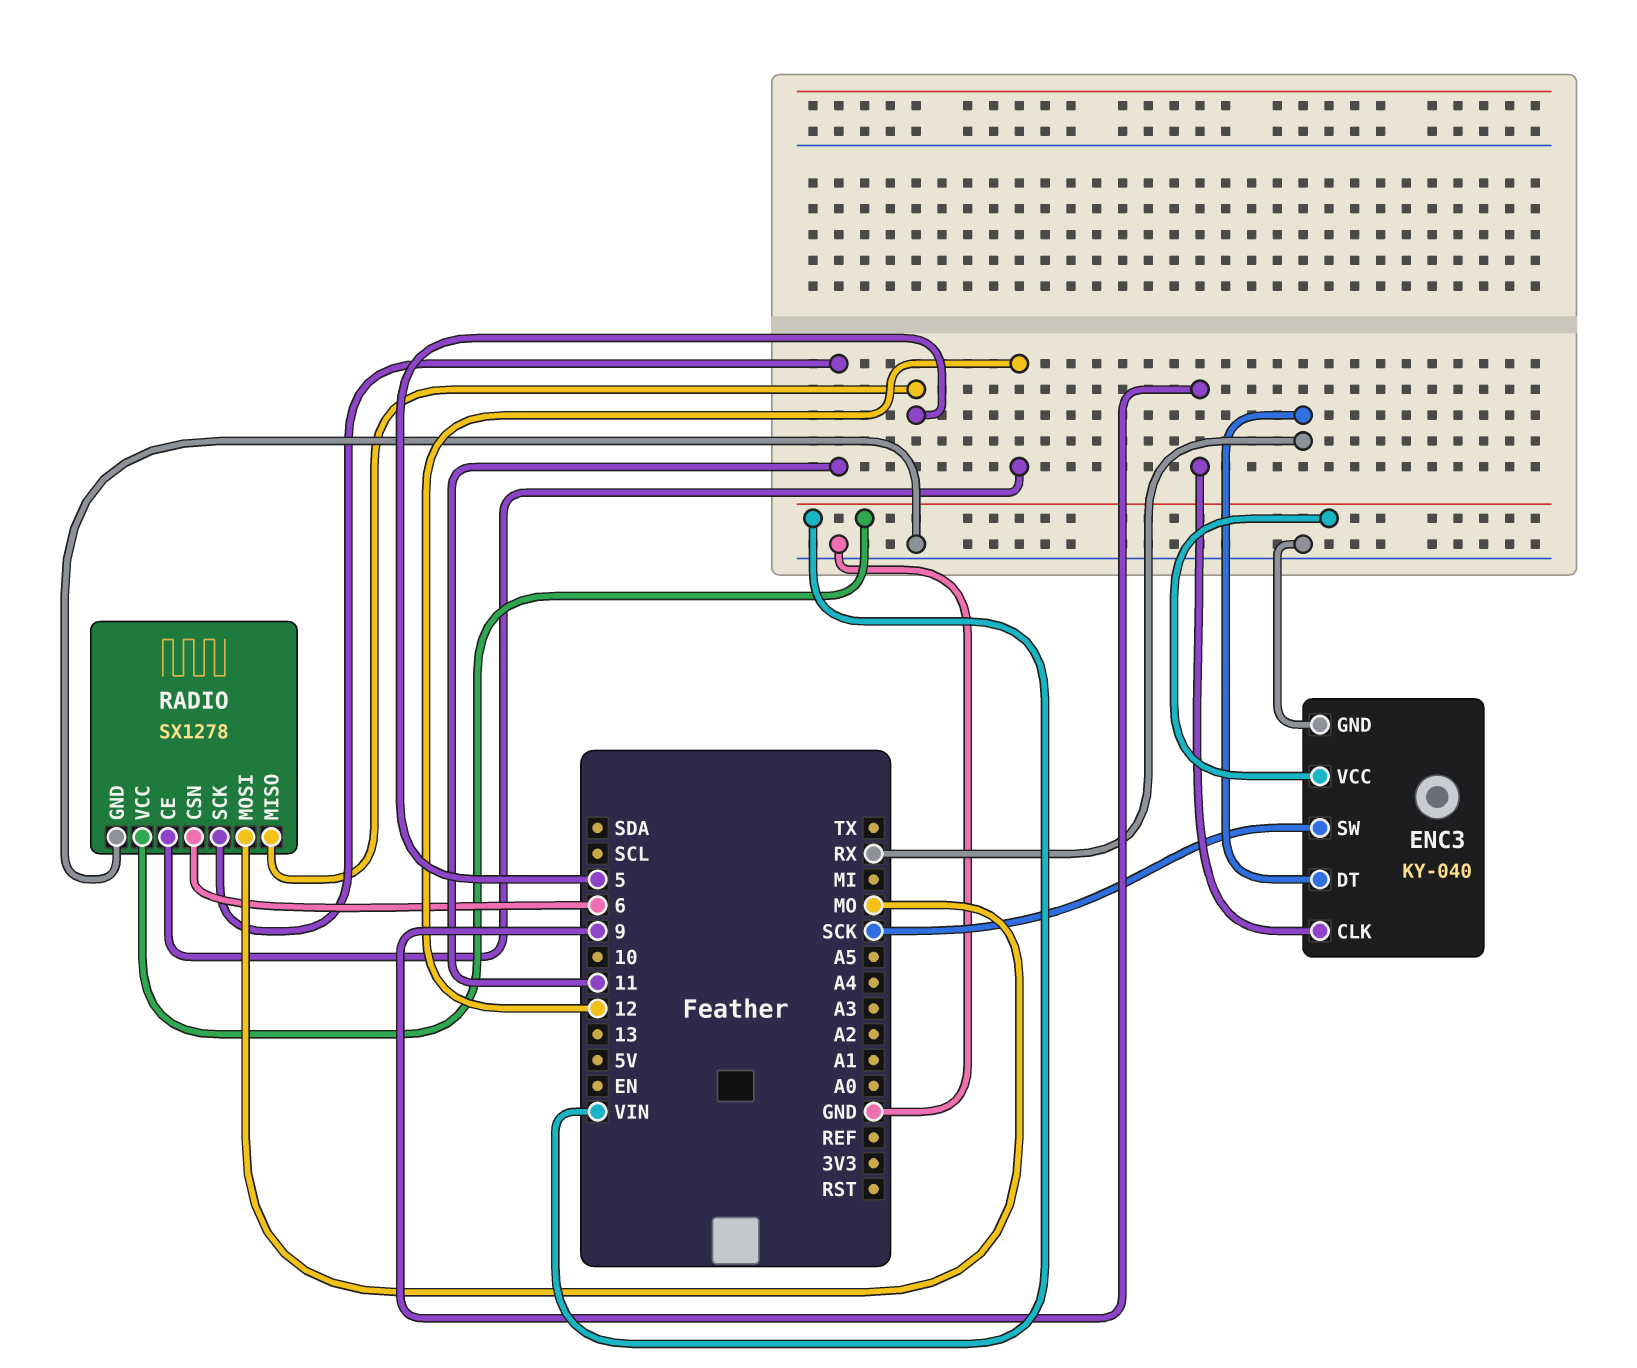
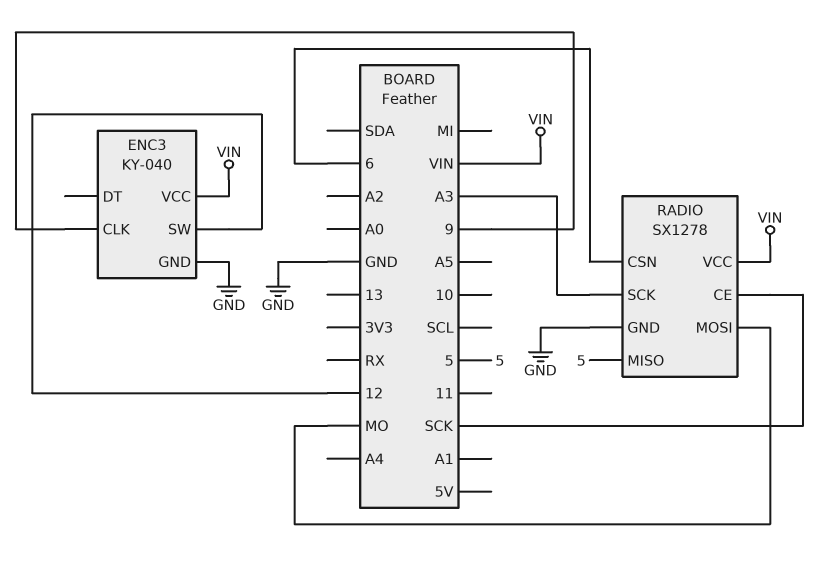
ENC3 pin DT: RX -> none
ENC3 pin SW: SCK -> 12
RADIO pin CE: 12 -> SCK
RADIO pin SCK: 11 -> A3

